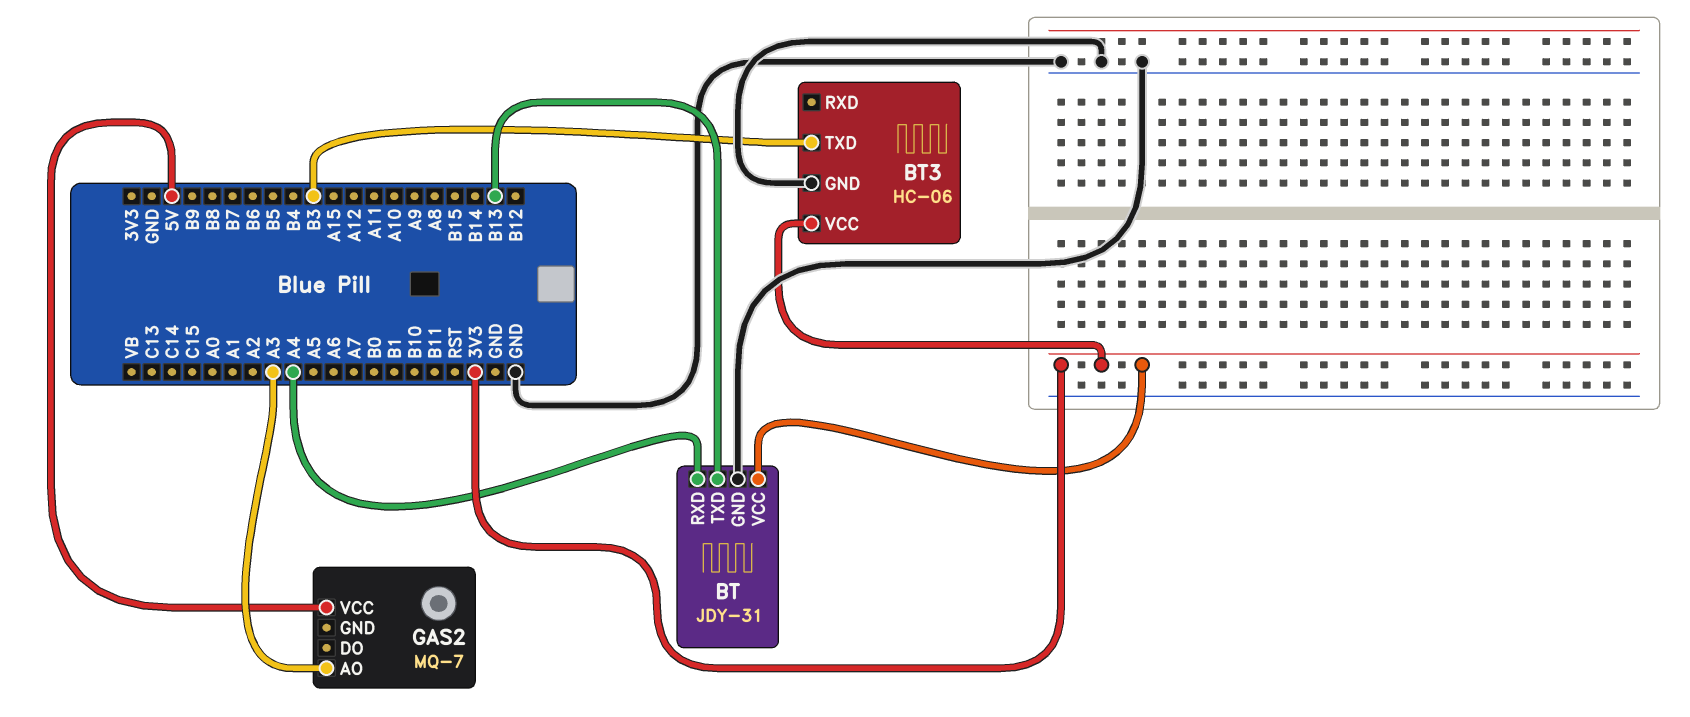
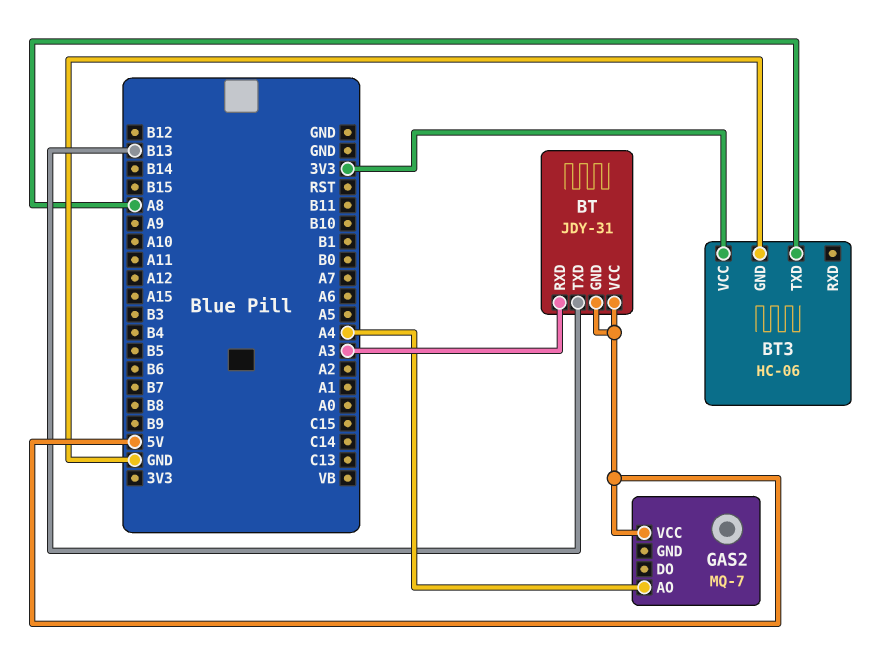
BT pin GND: GND -> 5V
BT pin RXD: A4 -> A3
BT pin VCC: 3V3 -> 5V
BT3 pin TXD: B3 -> A8
GAS2 pin AO: A3 -> A4

